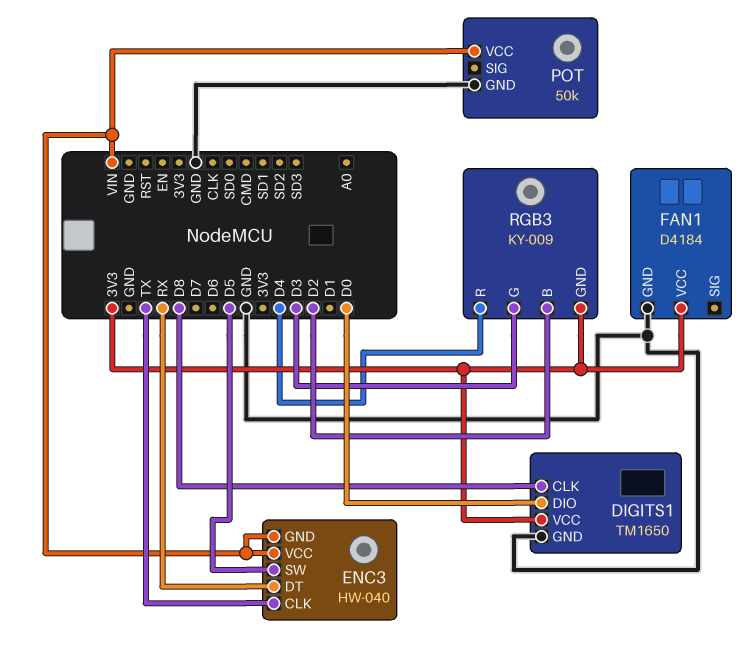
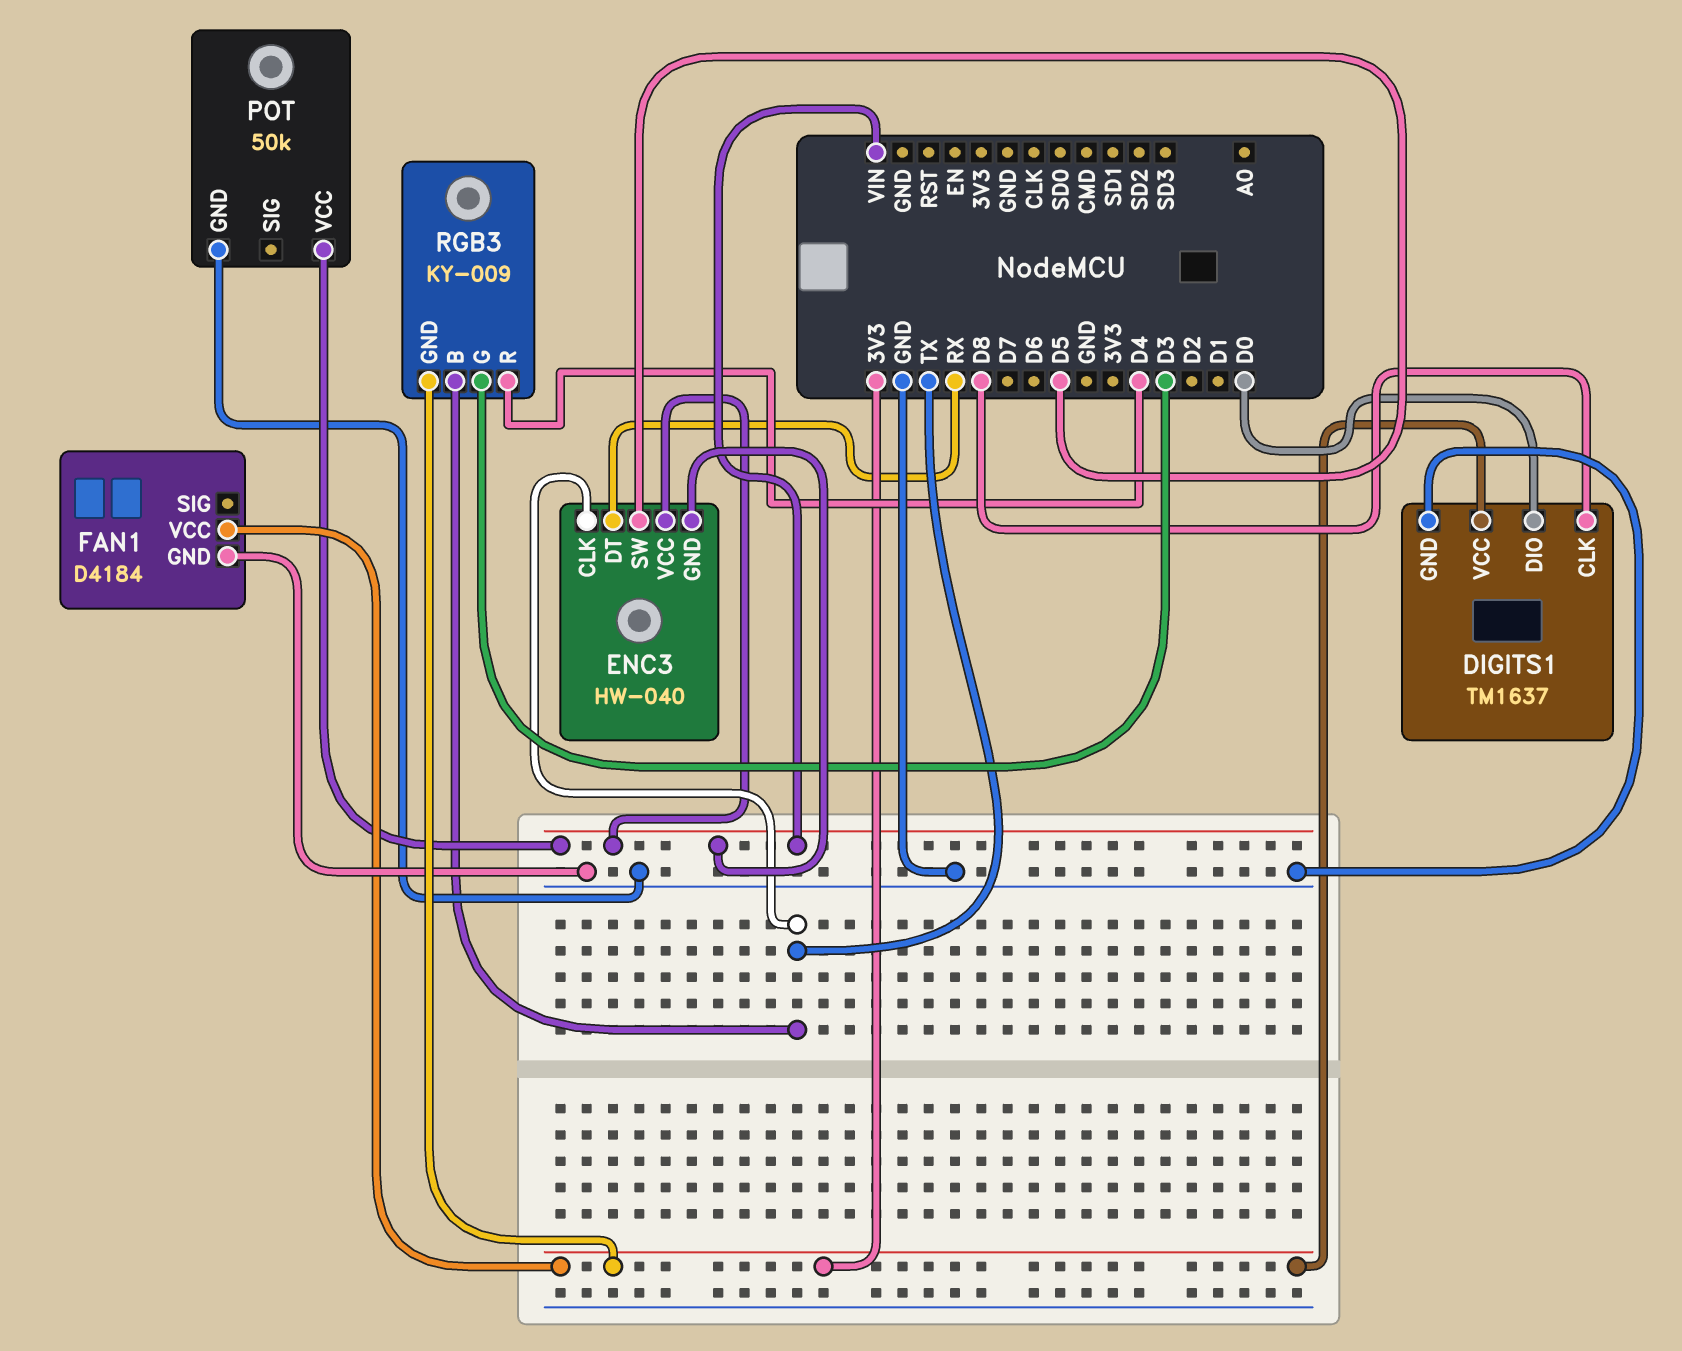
DIGITS1: TM1650 -> TM1637
RGB3 pin B: D2 -> TX

